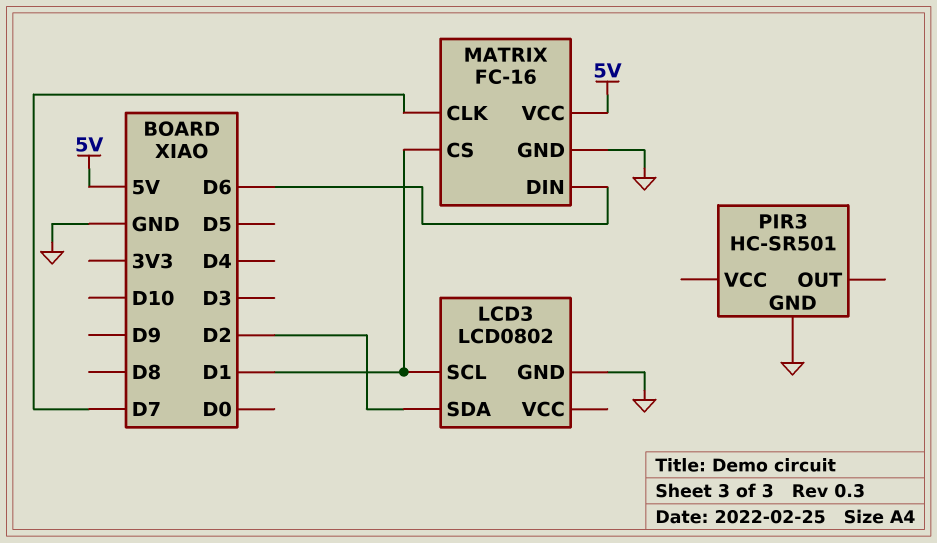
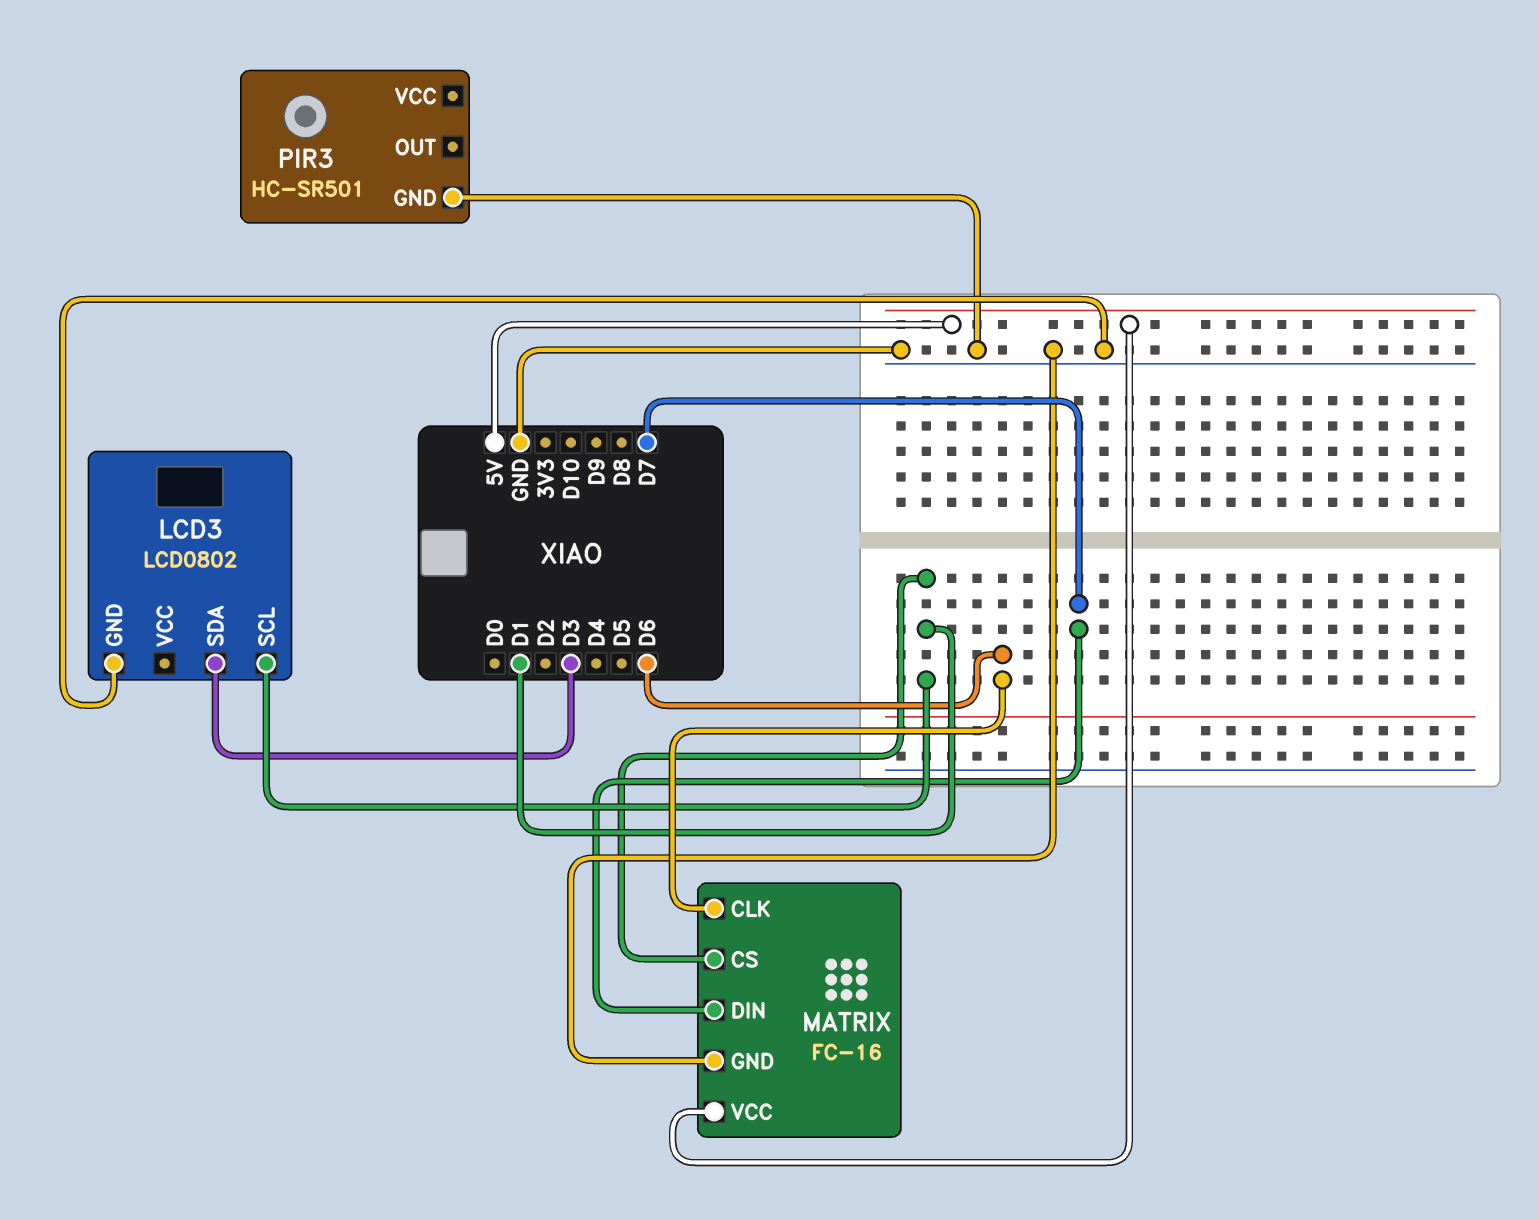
LCD3 pin SDA: D2 -> D3
MATRIX pin CLK: D7 -> D6
MATRIX pin DIN: D6 -> D7

